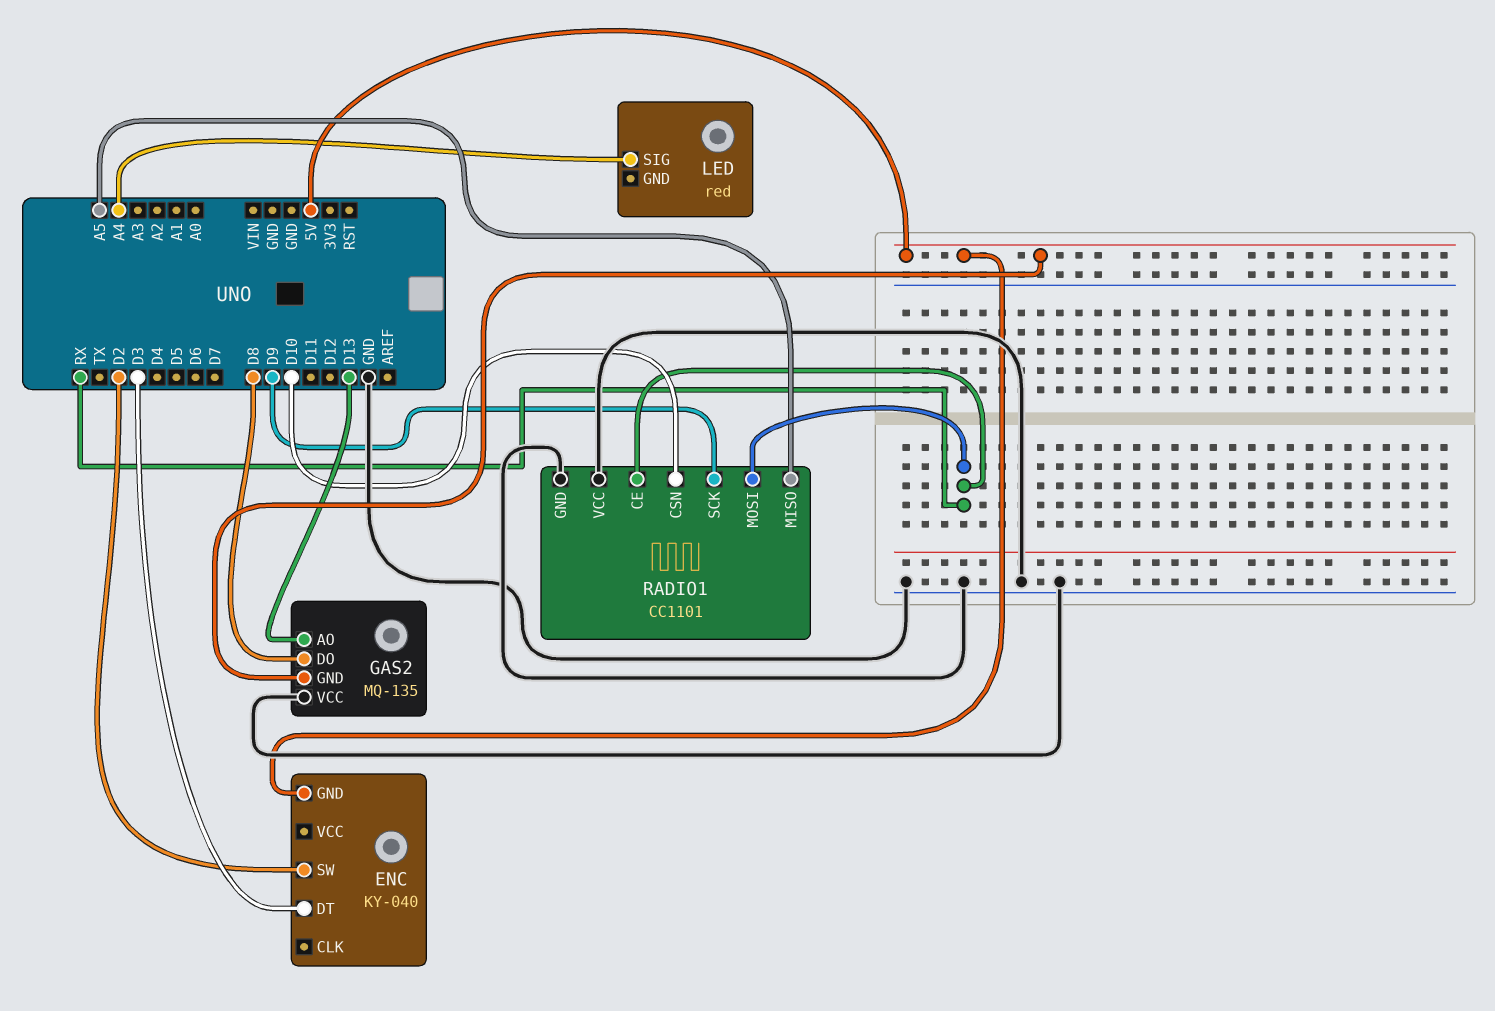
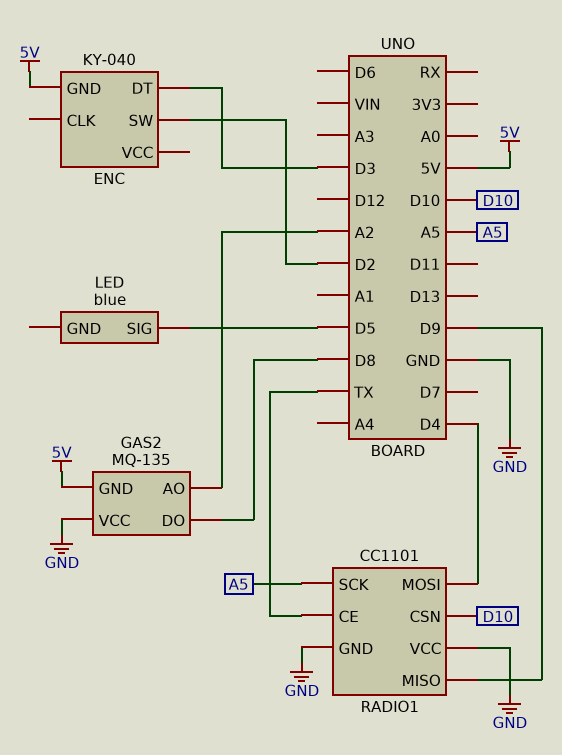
GAS2 pin AO: D13 -> A2
LED: red -> blue
LED pin SIG: A4 -> D5
RADIO1 pin CE: RX -> TX
RADIO1 pin MISO: A5 -> D9
RADIO1 pin MOSI: RX -> D4
RADIO1 pin SCK: D9 -> A5

